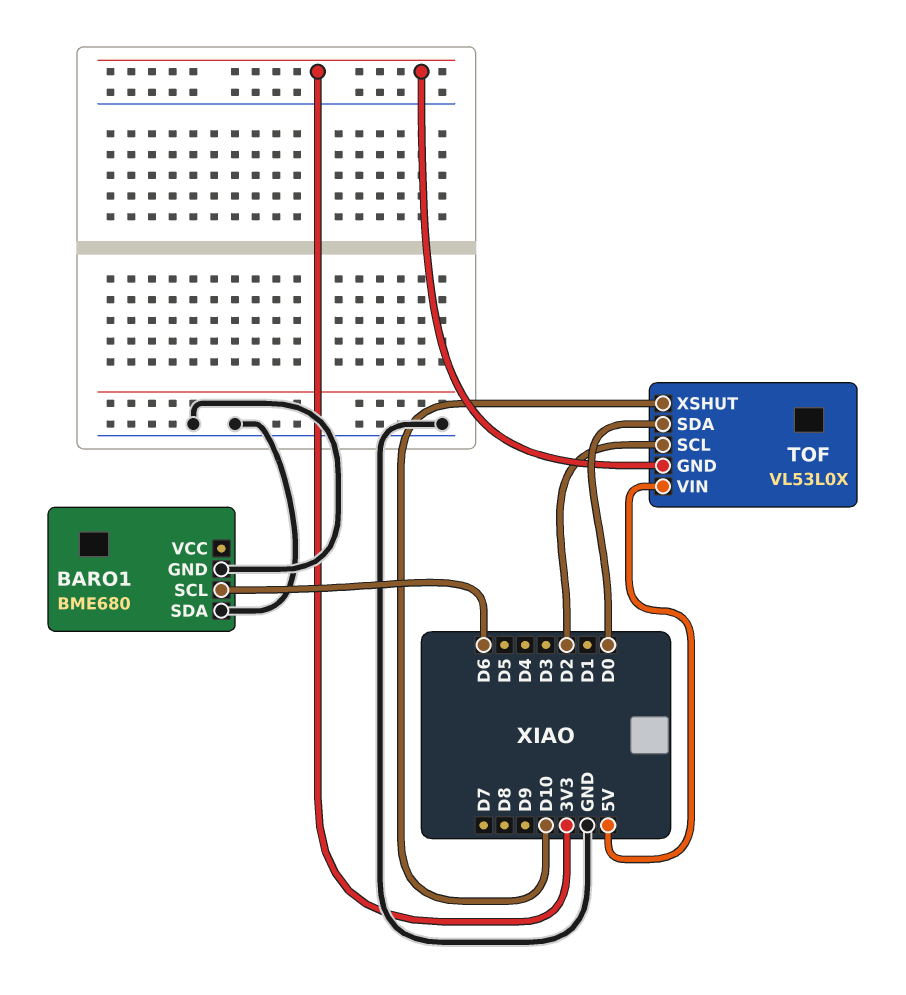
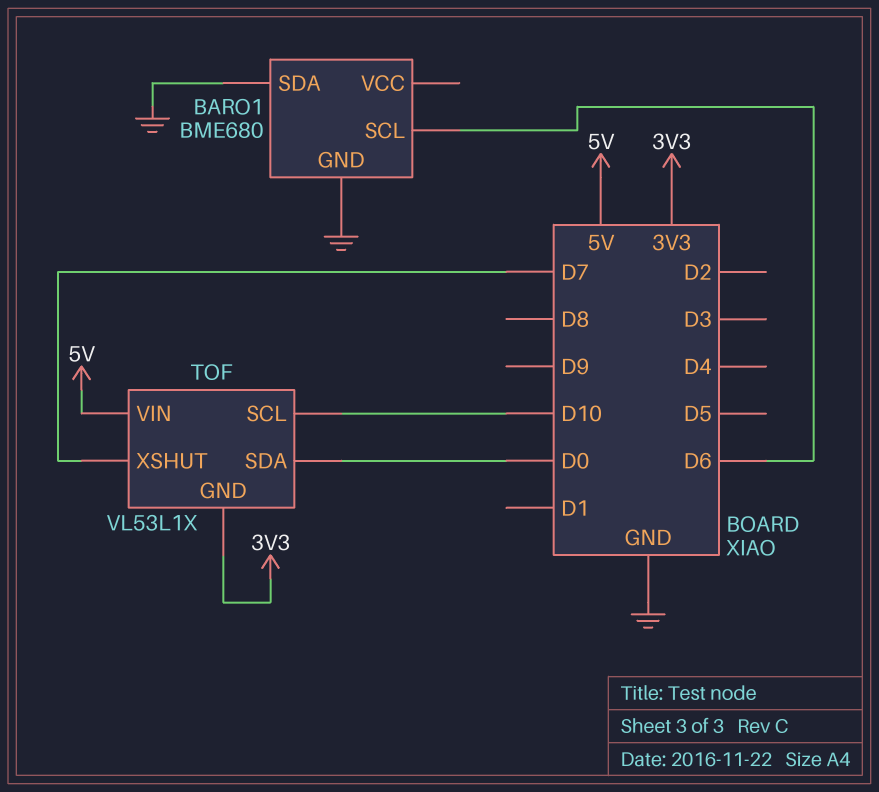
TOF: VL53L0X -> VL53L1X
TOF pin SCL: D2 -> D10
TOF pin XSHUT: D10 -> D7

